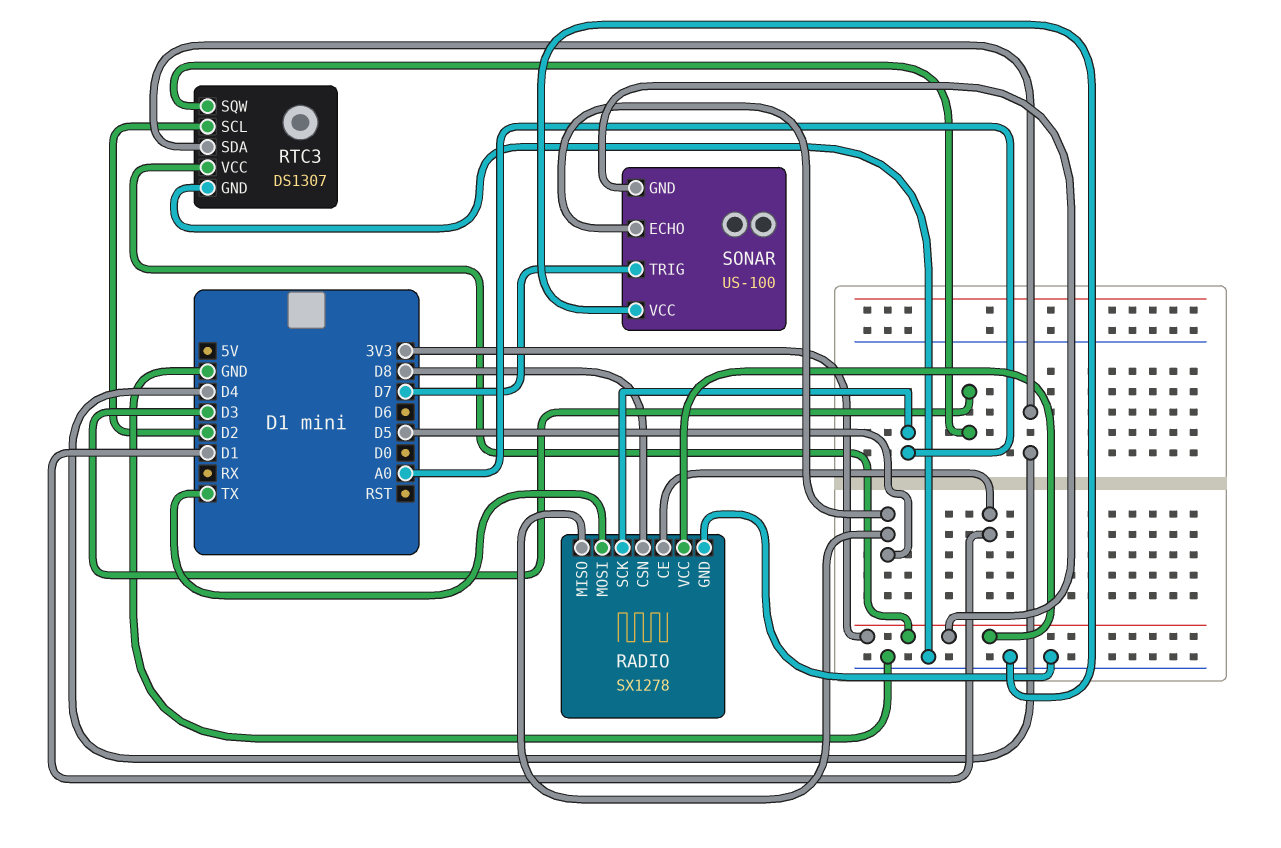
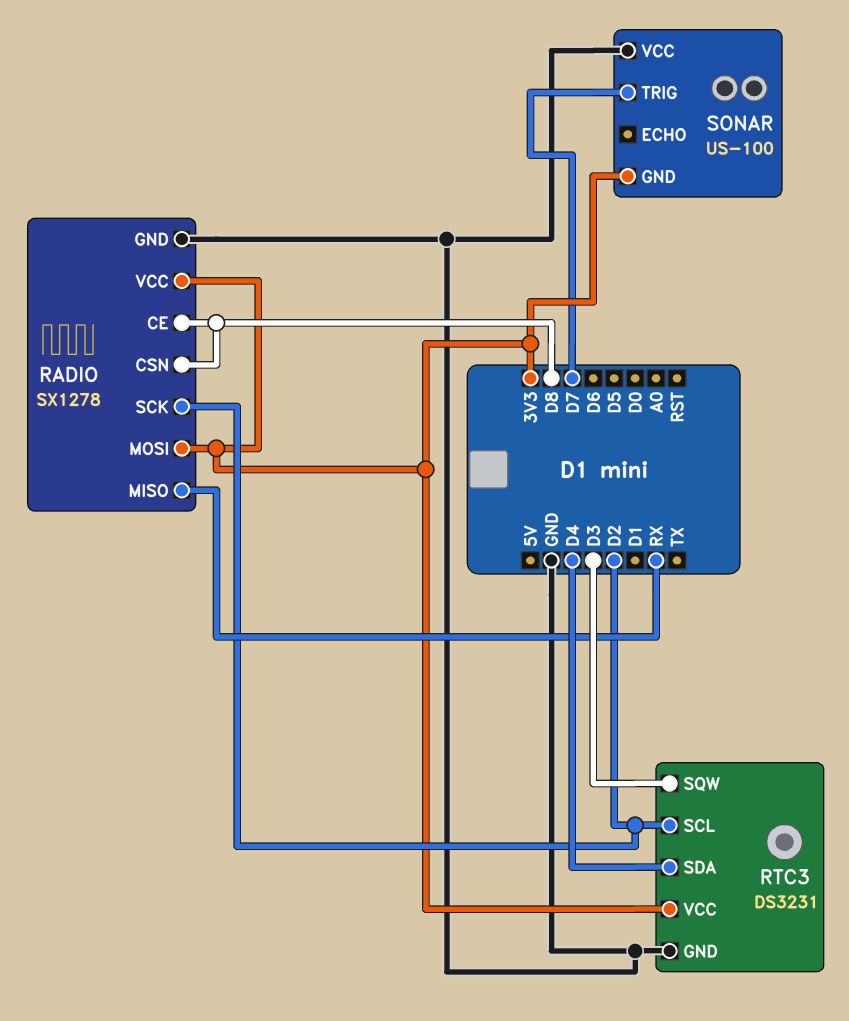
RADIO pin CE: D1 -> D8
RADIO pin MISO: D5 -> RX
RADIO pin MOSI: TX -> 3V3
RADIO pin SCK: A0 -> D2
RTC3: DS1307 -> DS3231
SONAR pin ECHO: D5 -> none

